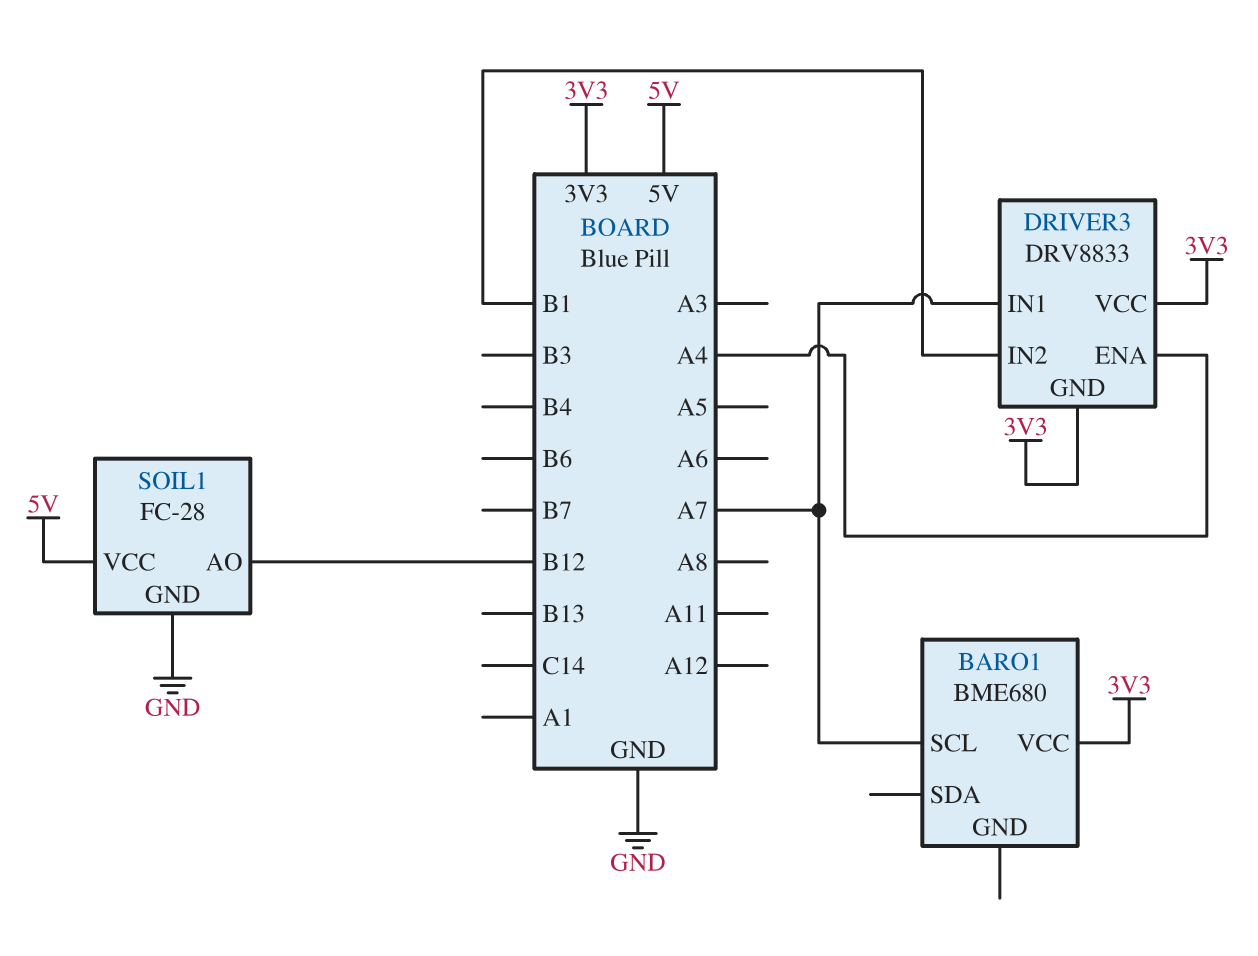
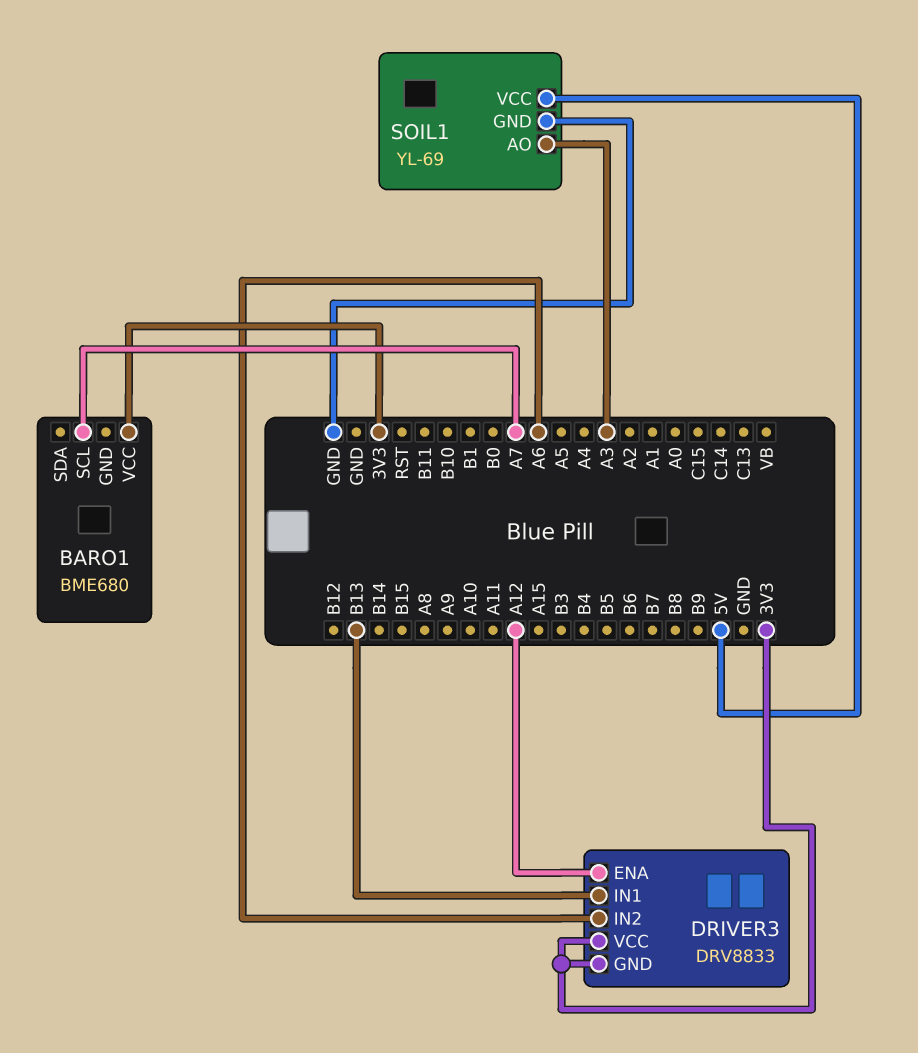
DRIVER3 pin ENA: A4 -> A12
DRIVER3 pin IN1: A7 -> B13
DRIVER3 pin IN2: B1 -> A6
SOIL1: FC-28 -> YL-69
SOIL1 pin AO: B12 -> A3

